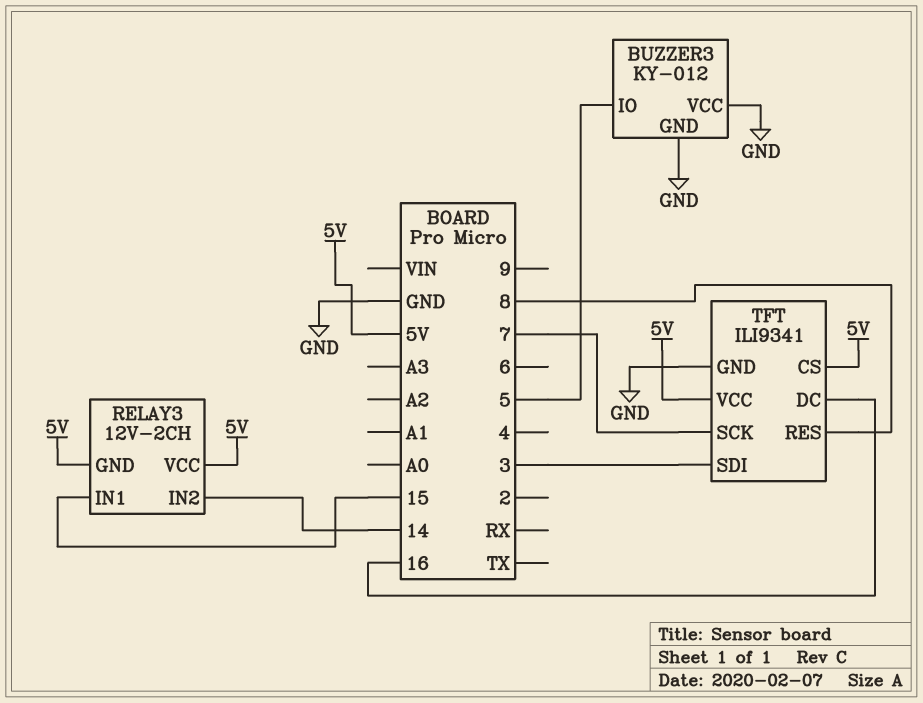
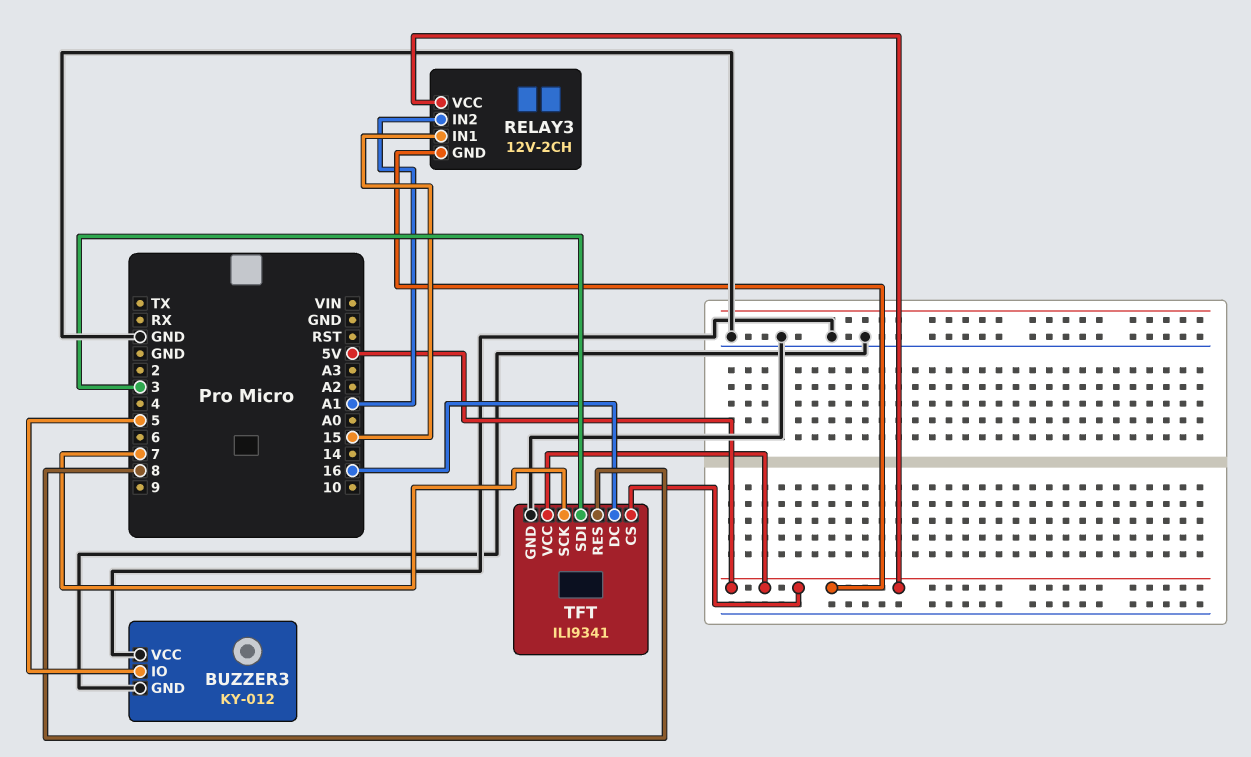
RELAY3 pin IN2: 14 -> A1

